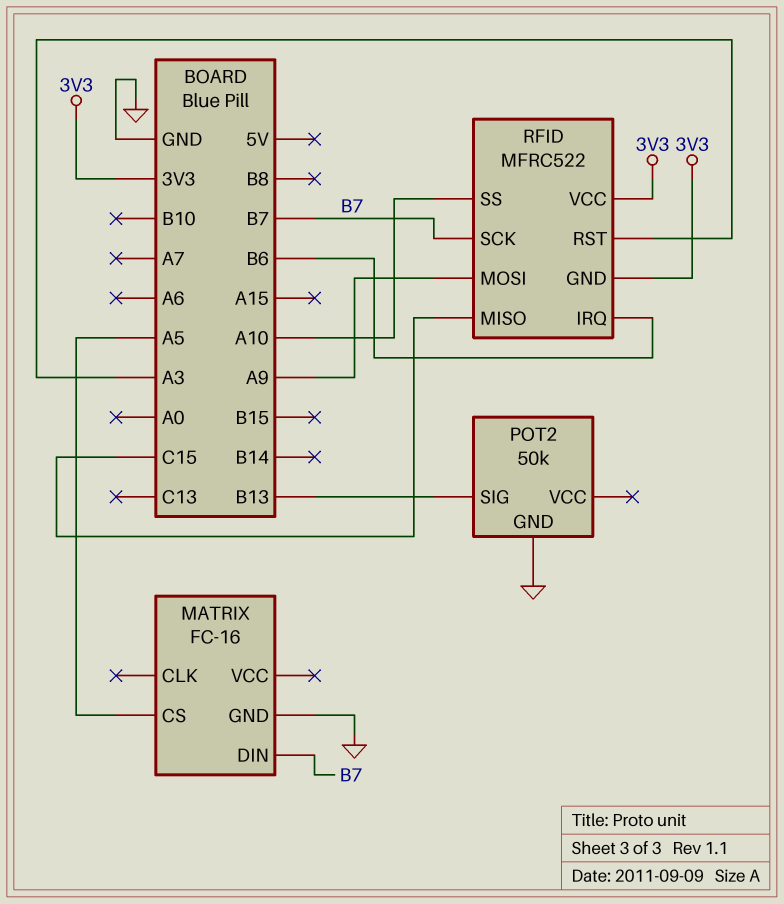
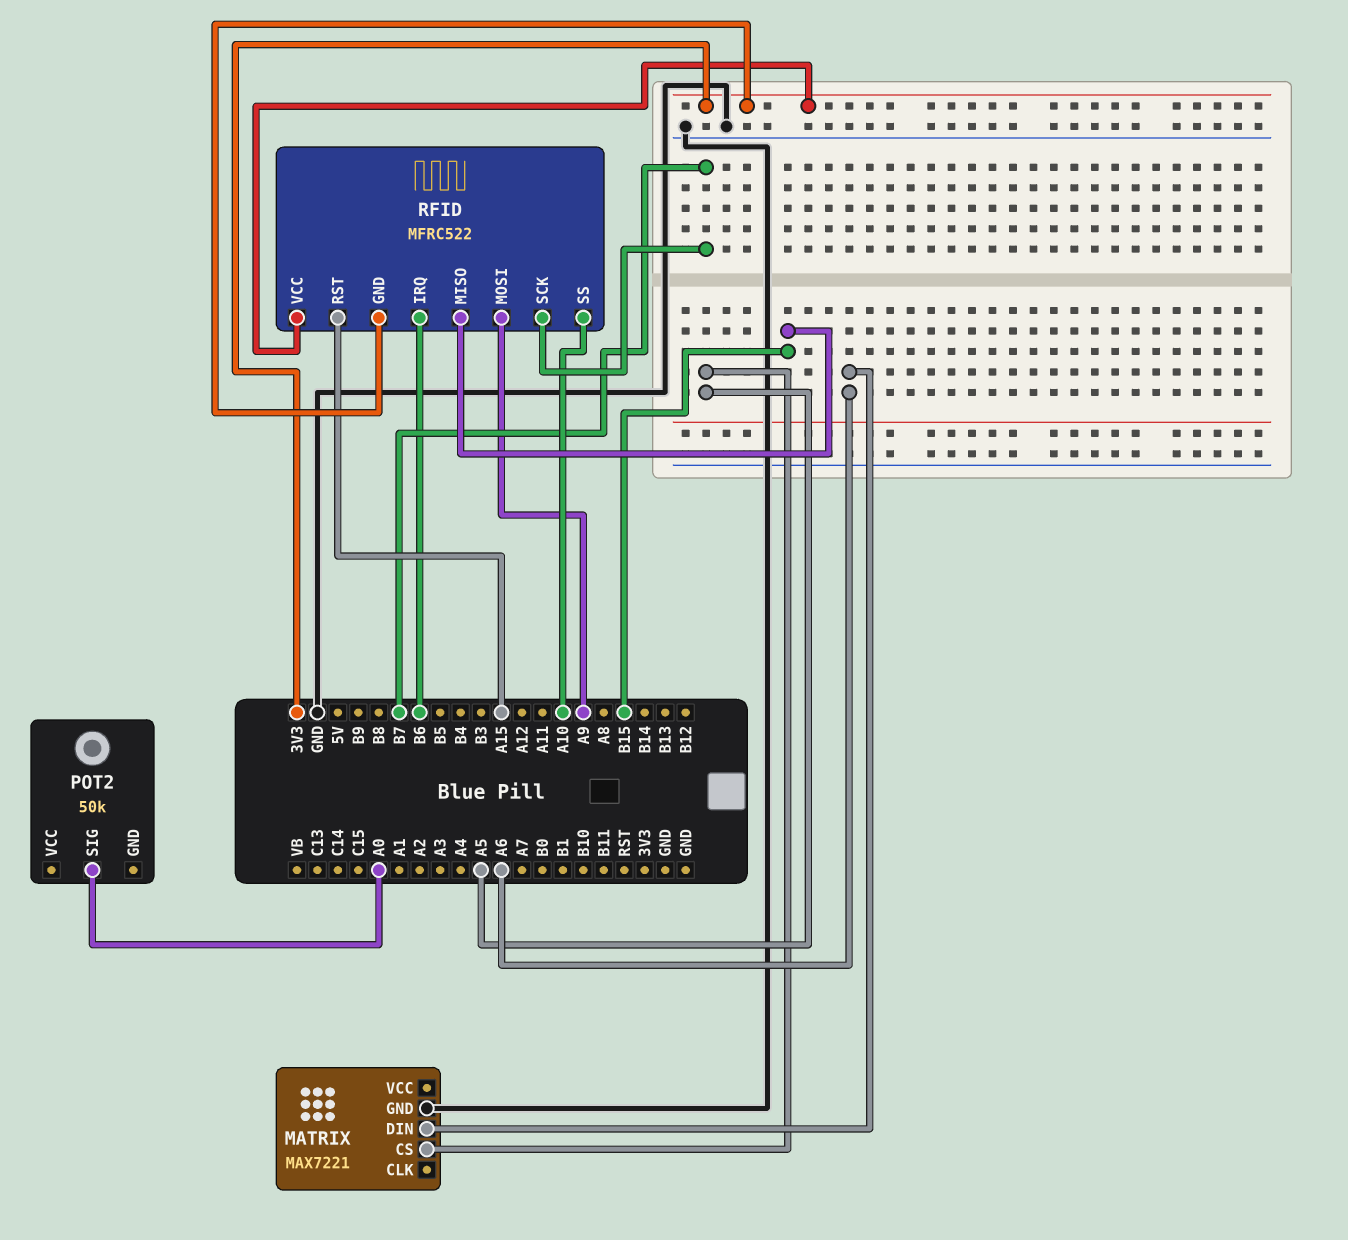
MATRIX: FC-16 -> MAX7221
MATRIX pin DIN: B7 -> A6
POT2 pin GND: GND -> none
POT2 pin SIG: B13 -> A0
RFID pin MISO: C15 -> B15
RFID pin RST: A3 -> A15

